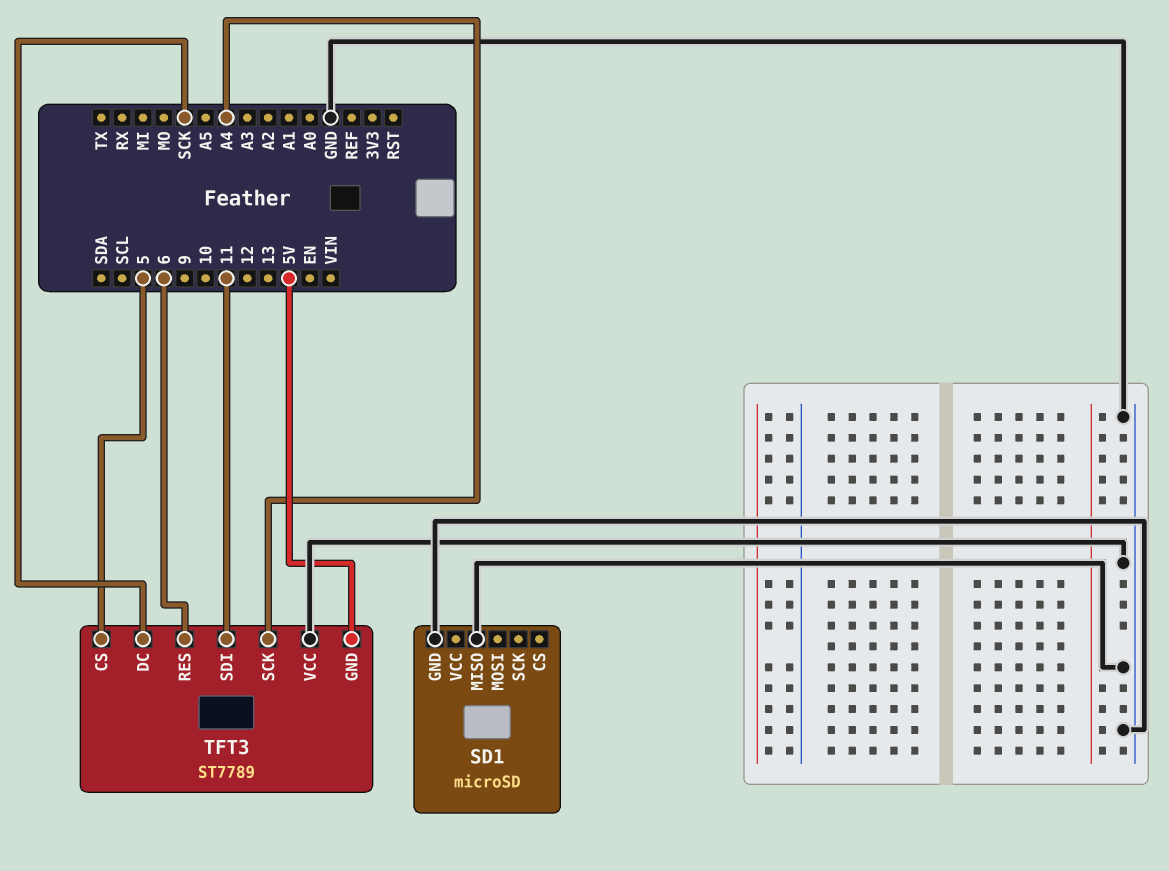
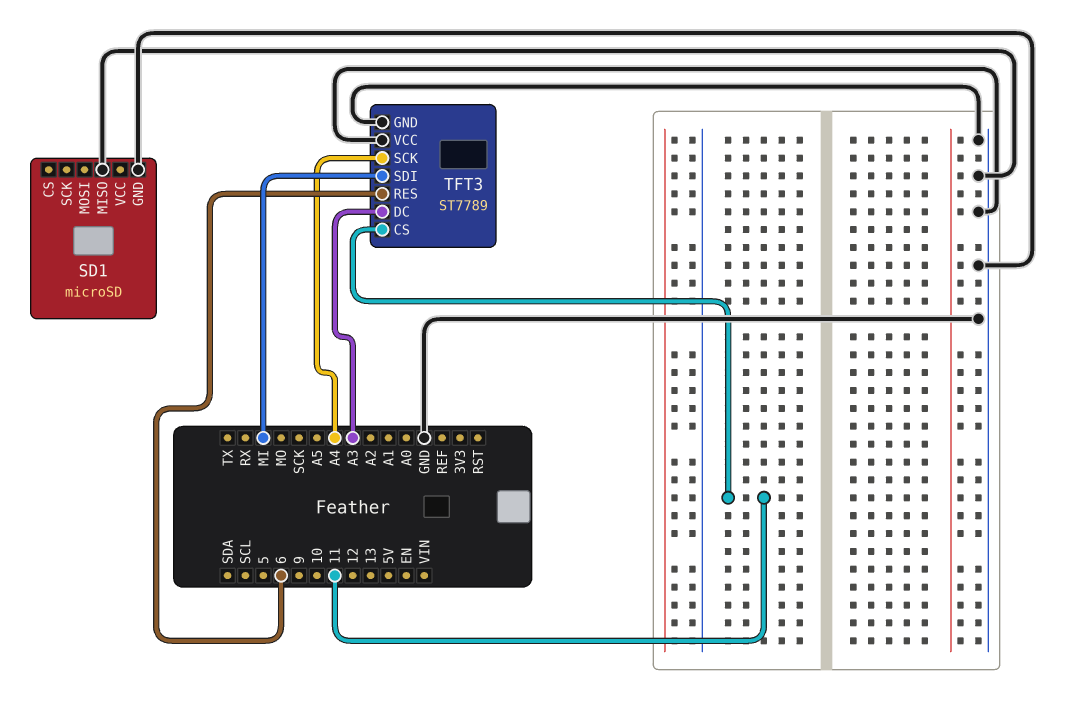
TFT3 pin CS: 5 -> 11
TFT3 pin DC: SCK -> A3
TFT3 pin GND: 5V -> GND
TFT3 pin SDI: 11 -> MI

